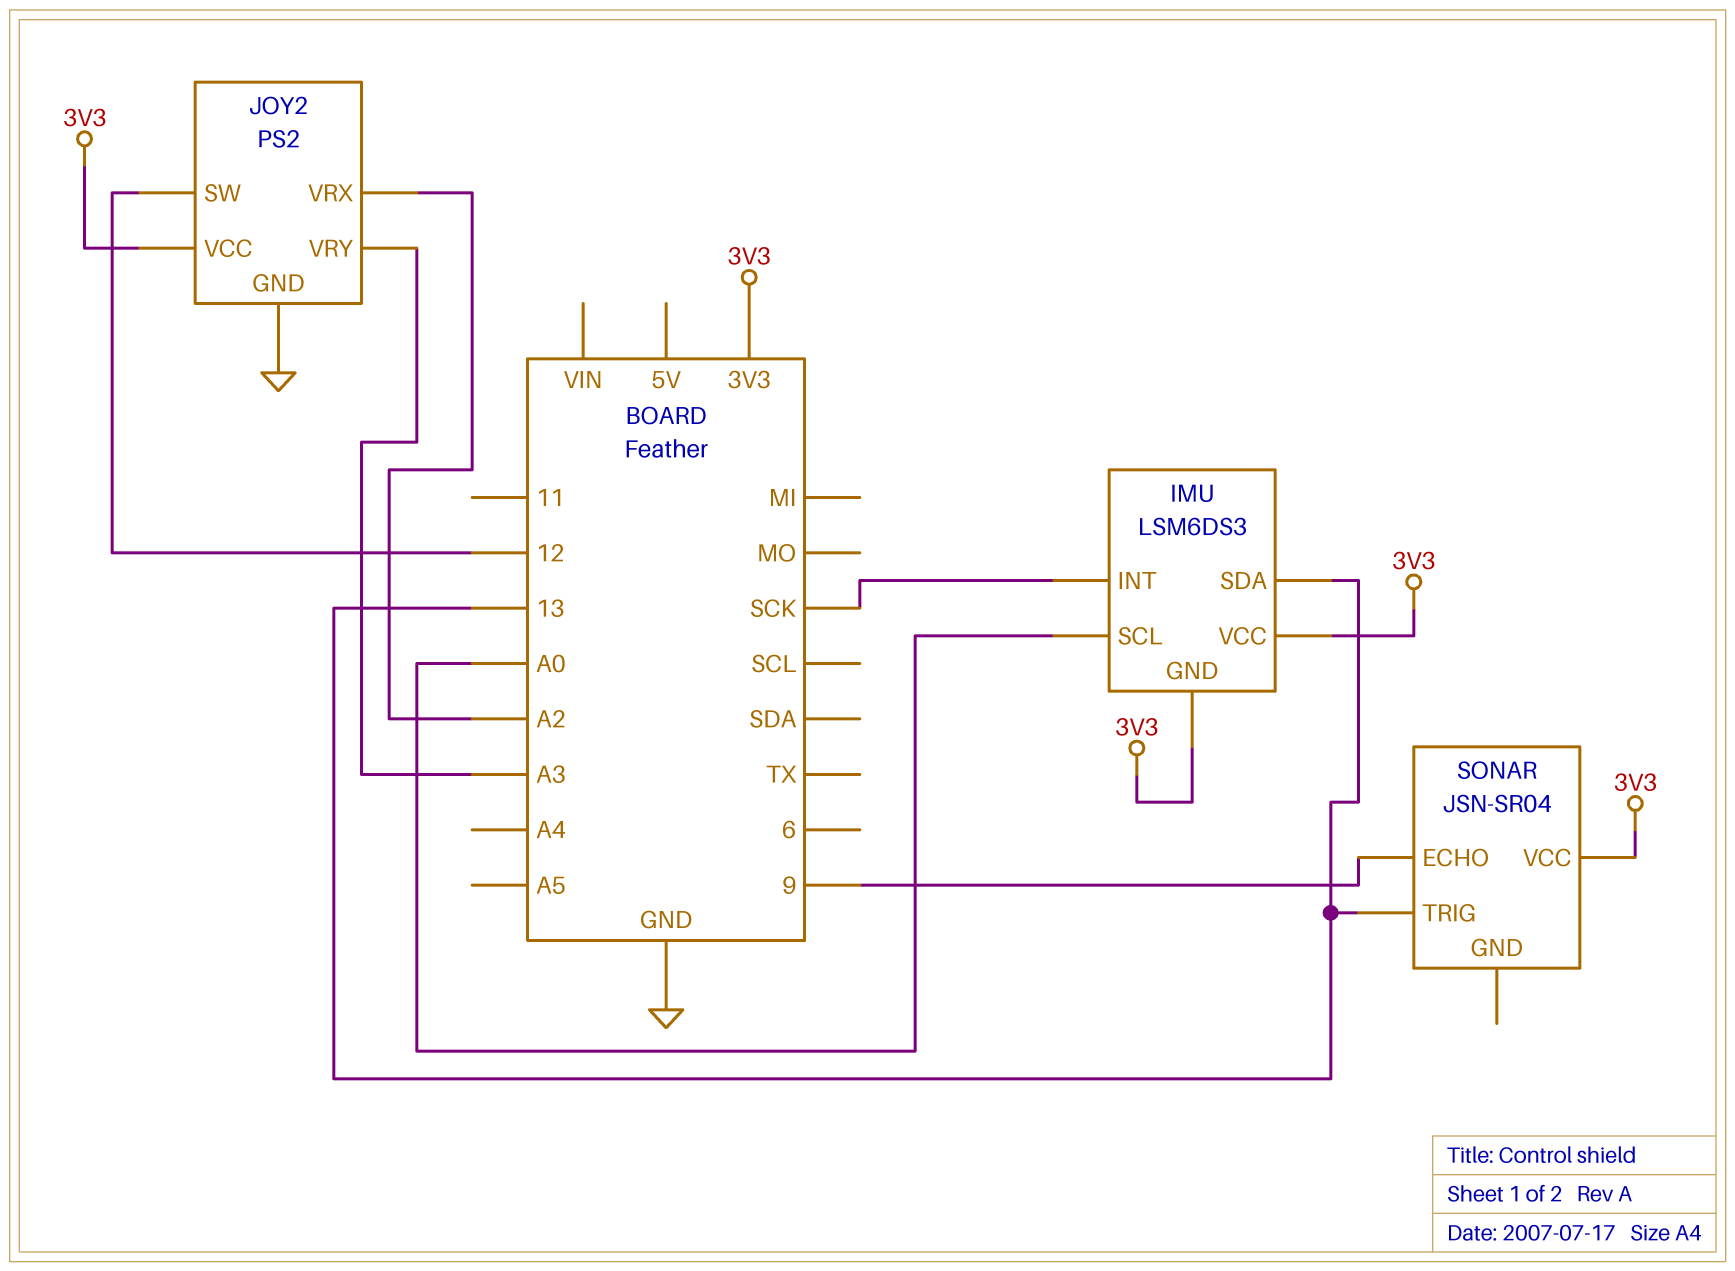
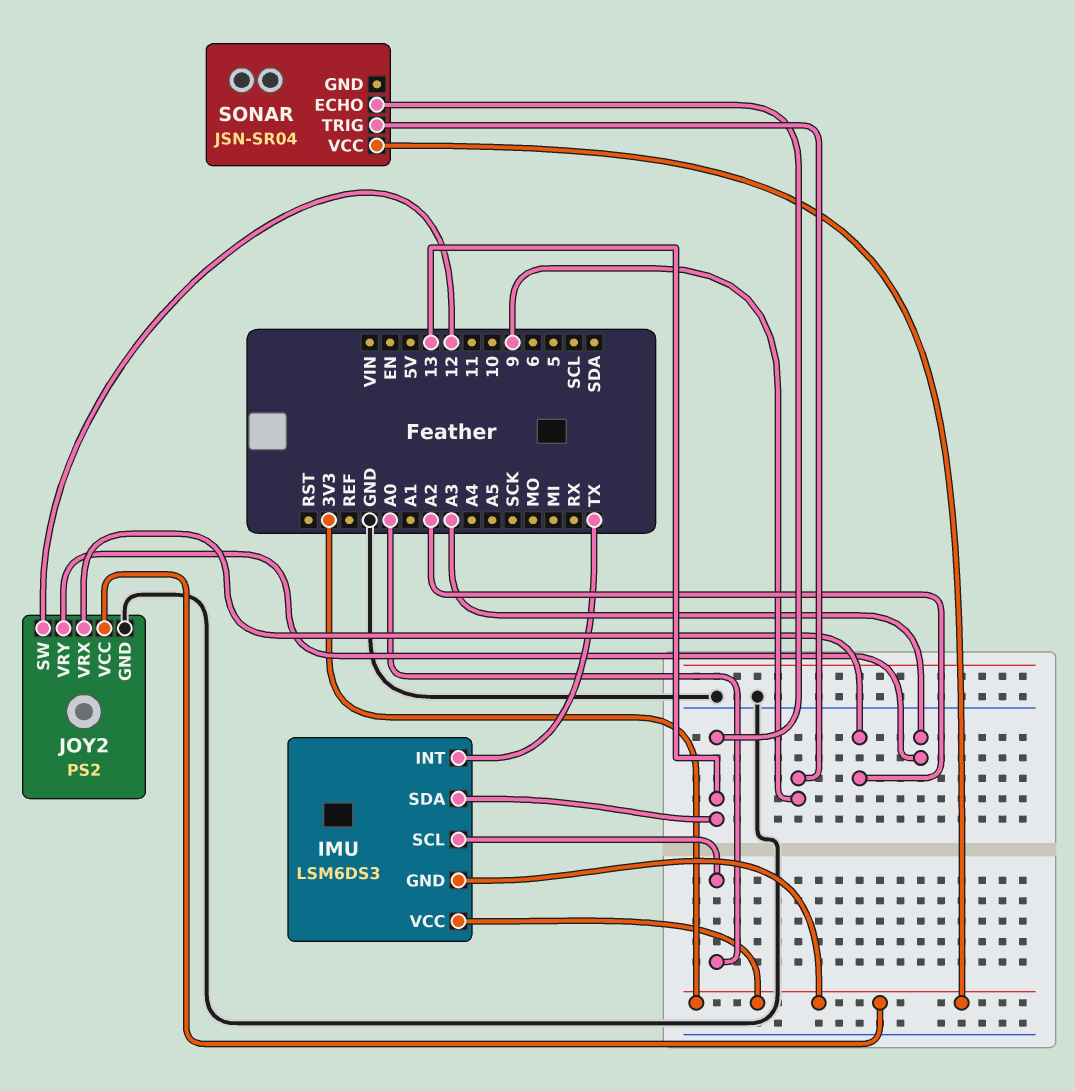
IMU pin INT: SCK -> TX
SONAR pin ECHO: 9 -> 13
SONAR pin TRIG: 13 -> 9

